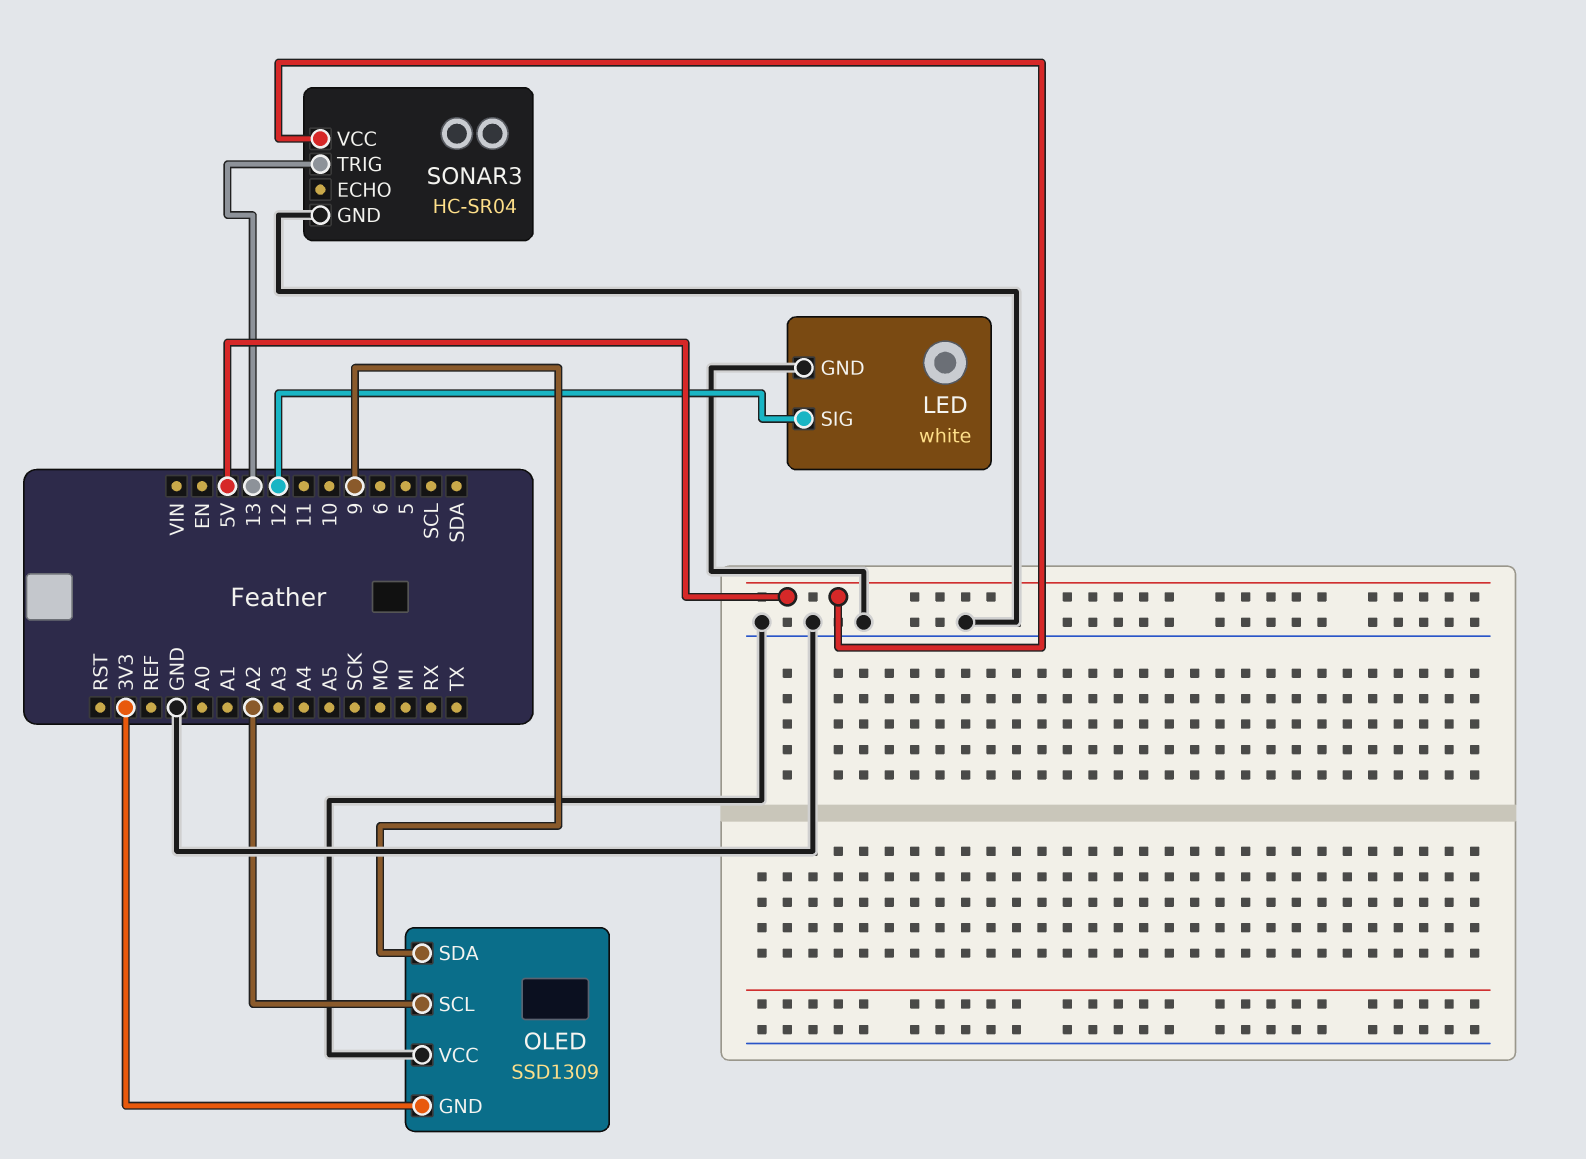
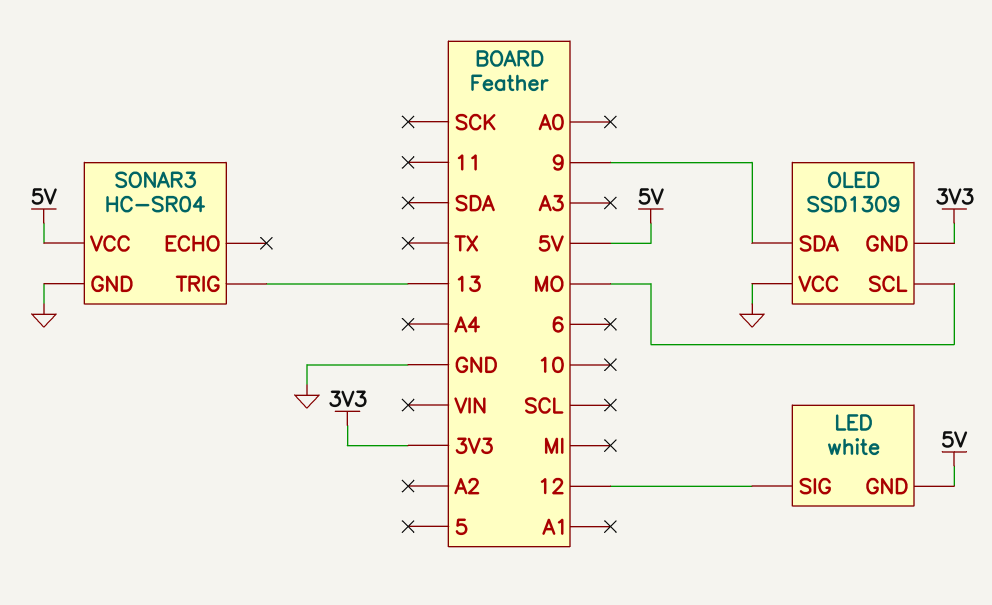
LED pin GND: GND -> 5V
OLED pin SCL: A2 -> MO

